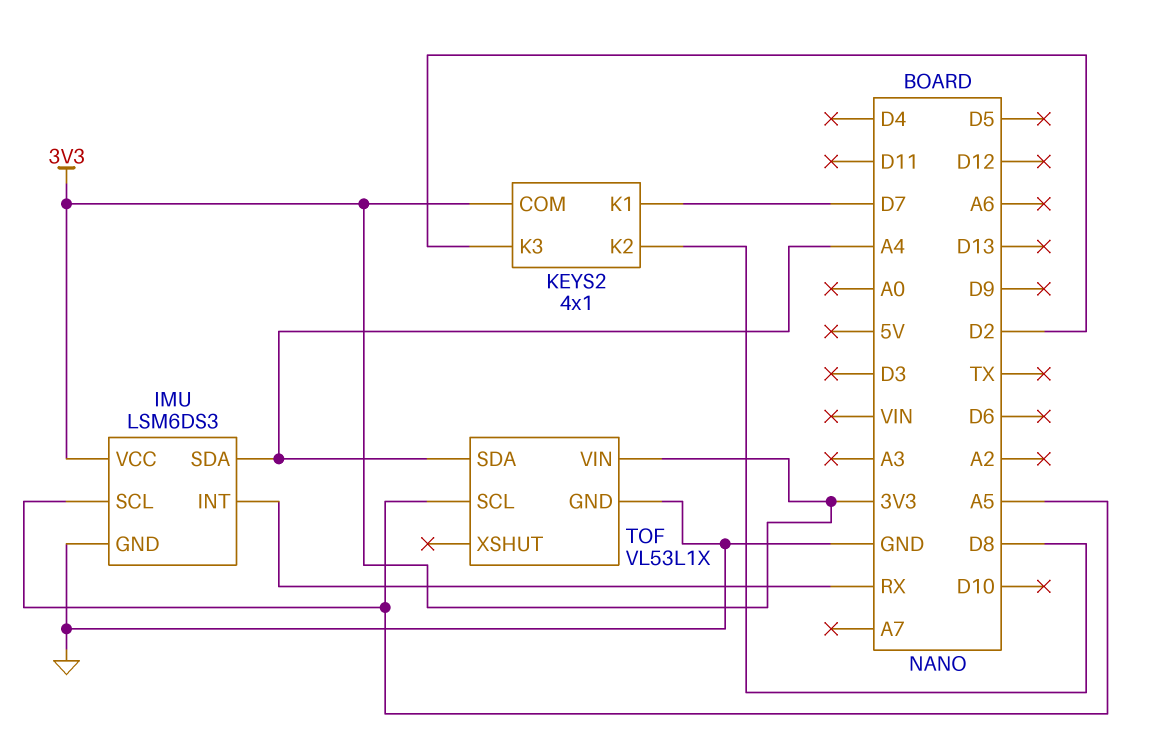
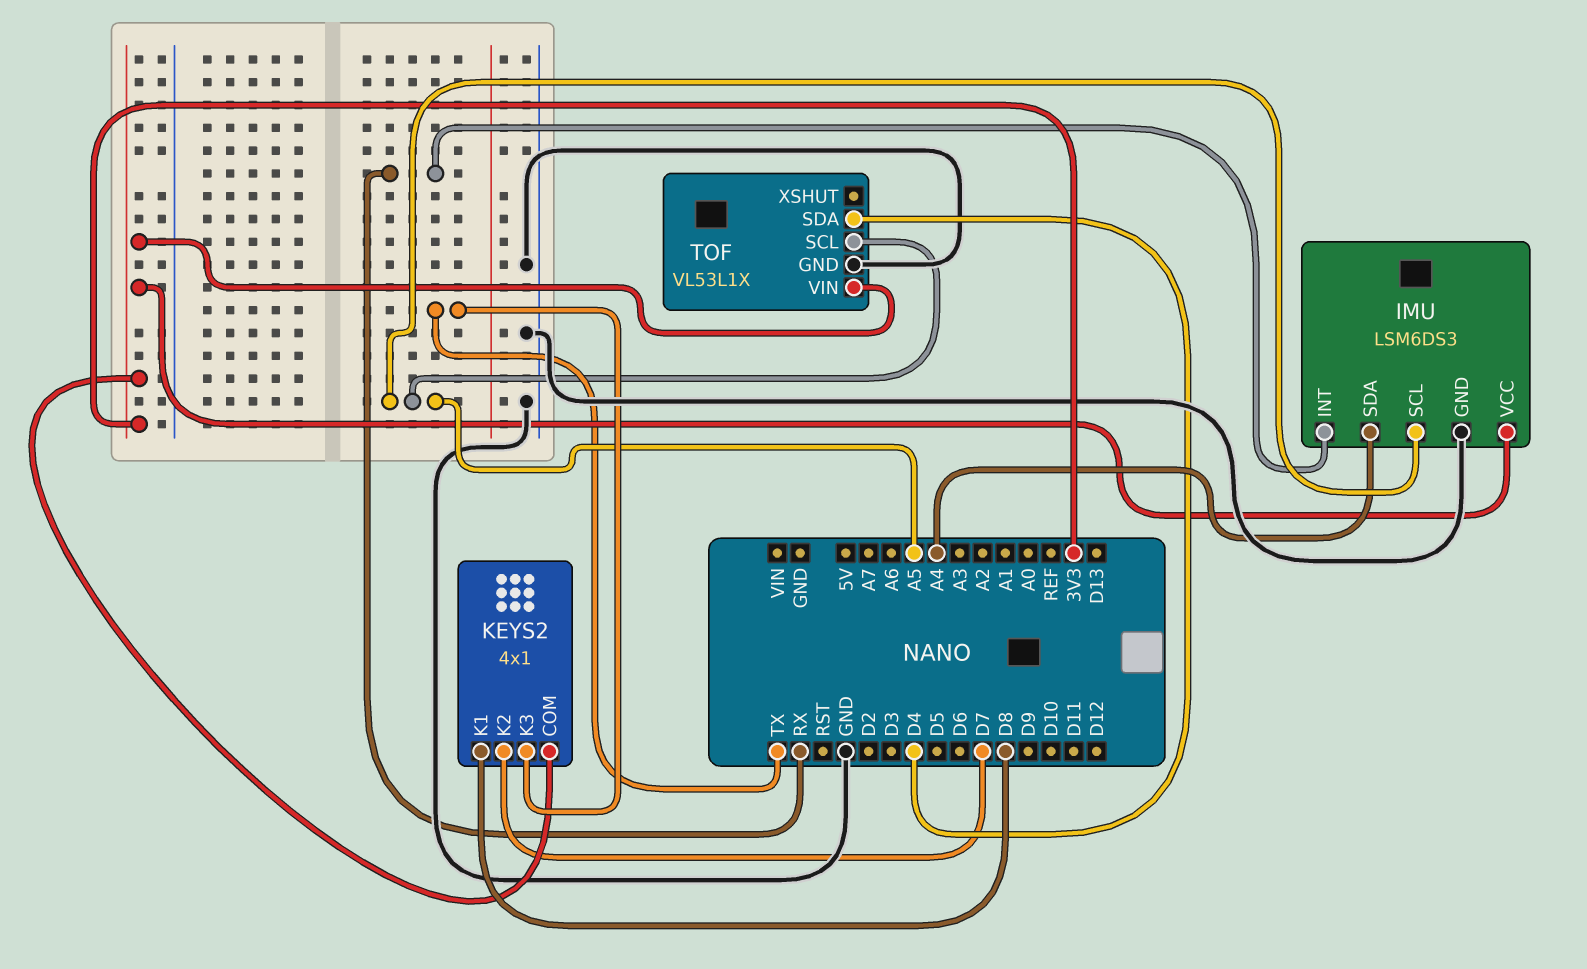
KEYS2 pin K1: D7 -> D8
KEYS2 pin K2: D8 -> D7
KEYS2 pin K3: D2 -> TX
TOF pin SDA: A4 -> D4

